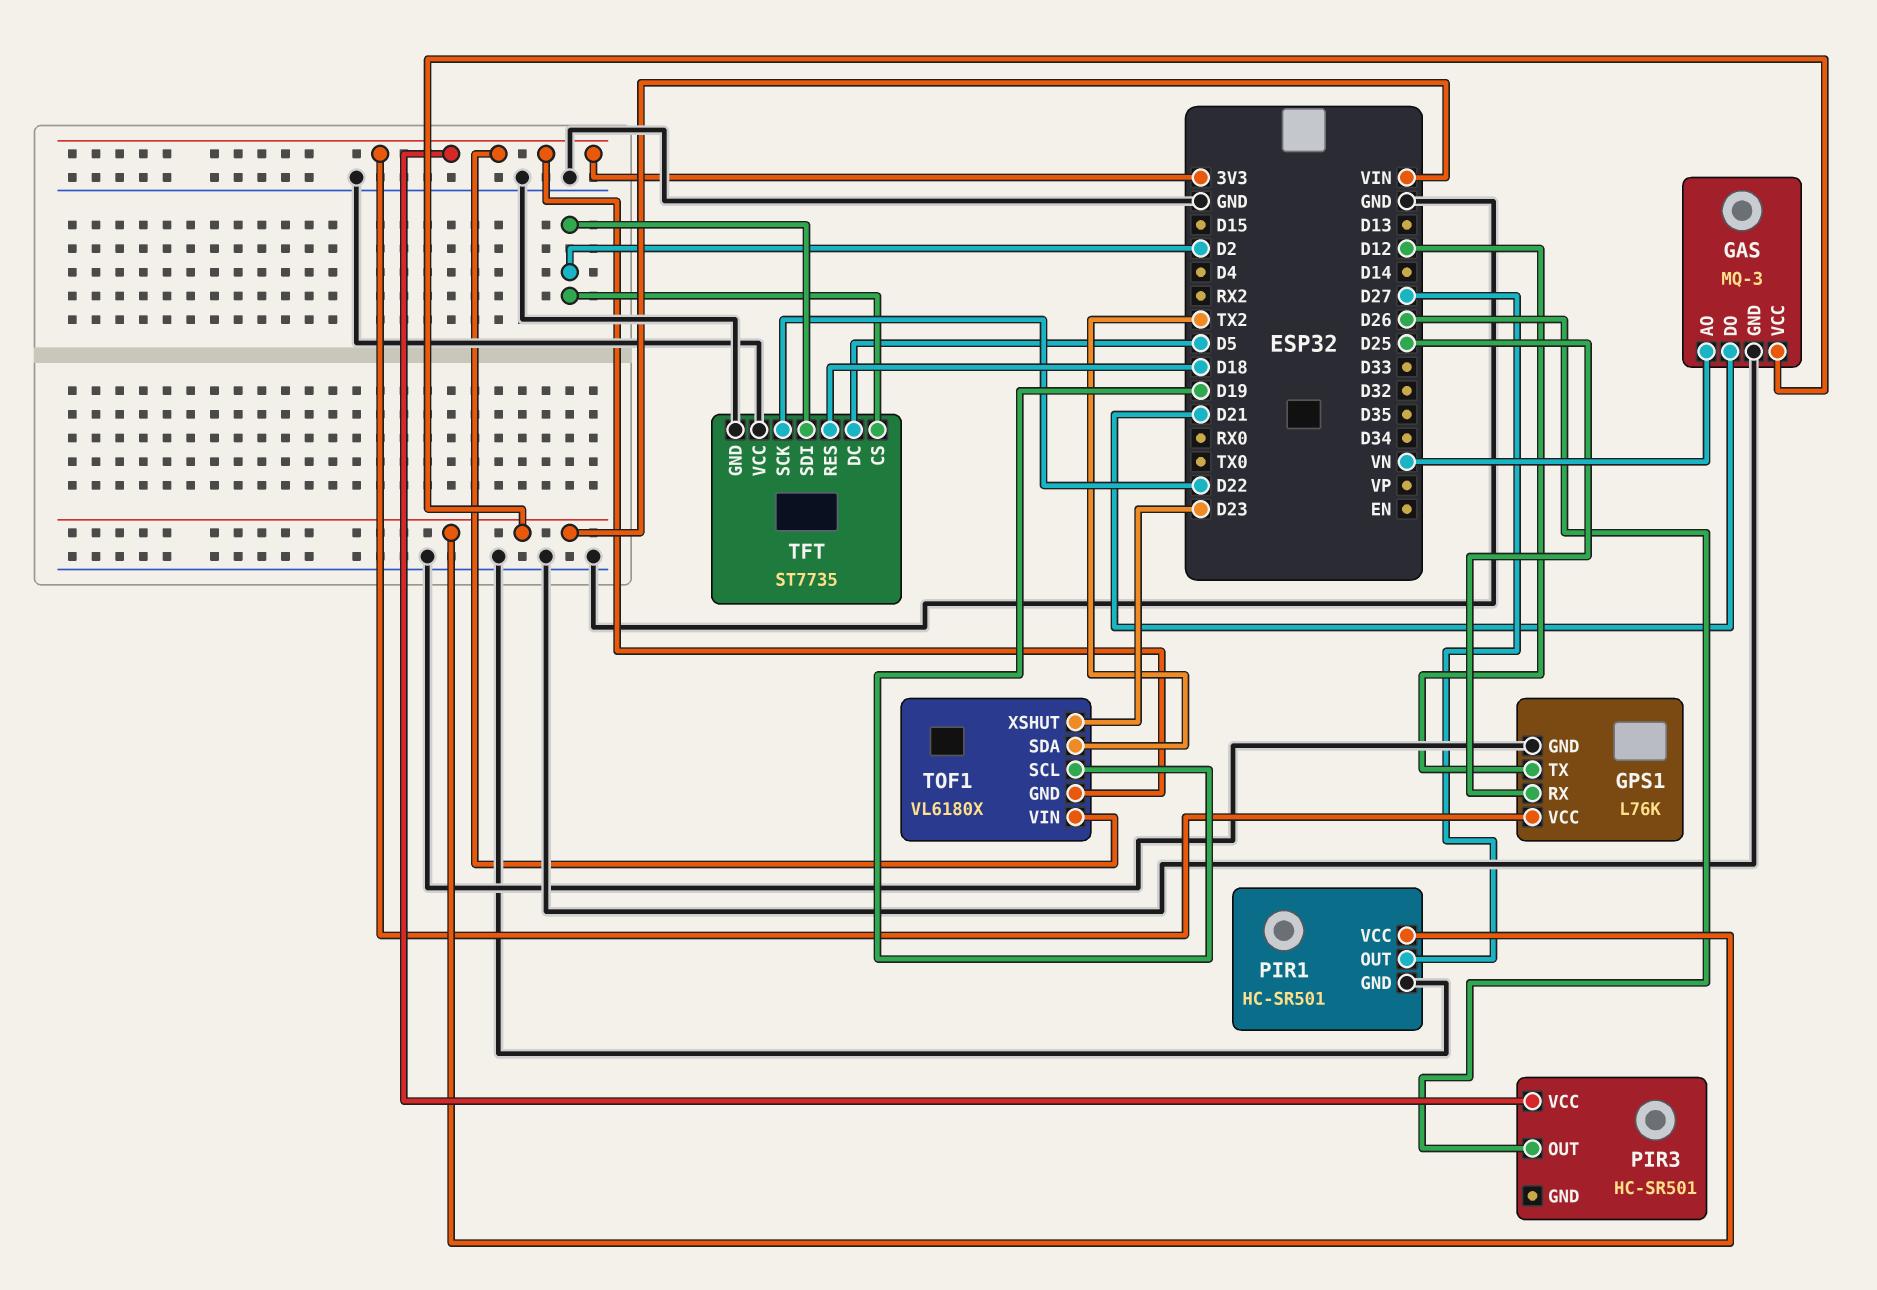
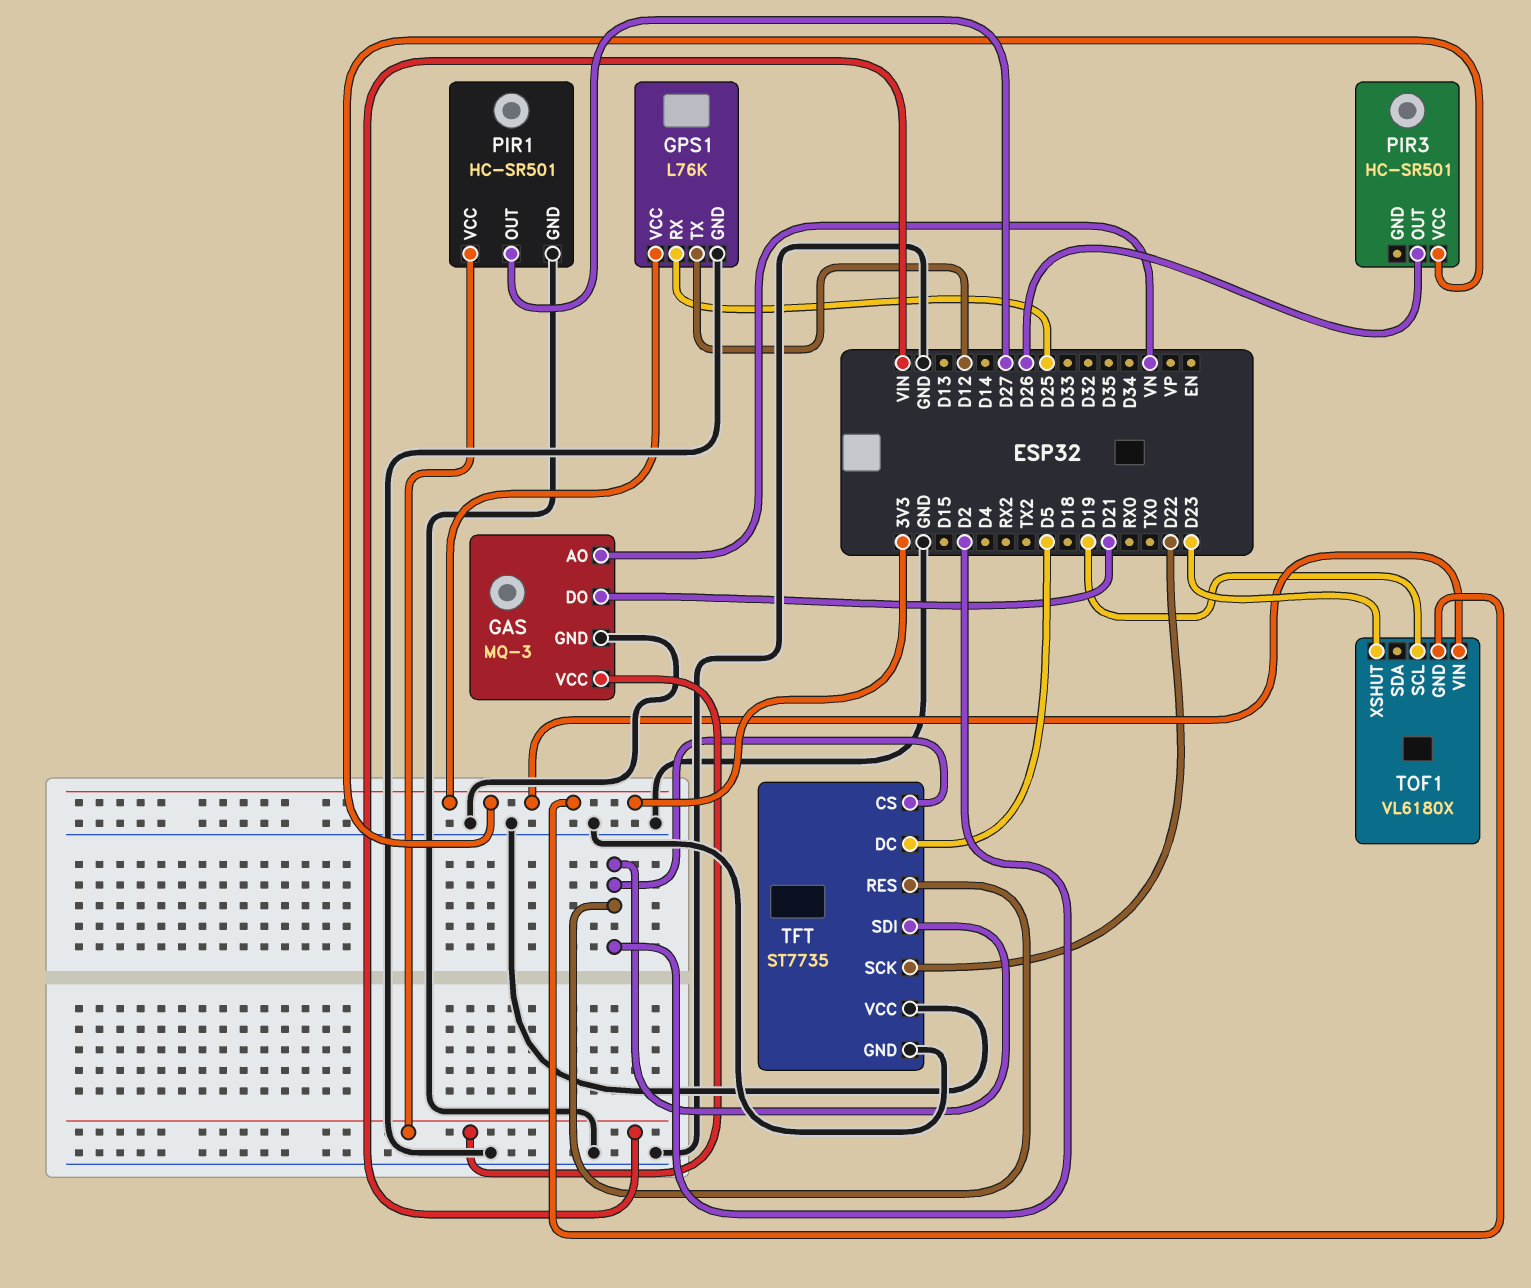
TFT pin RES: D18 -> D2
TOF1 pin SDA: TX2 -> none

